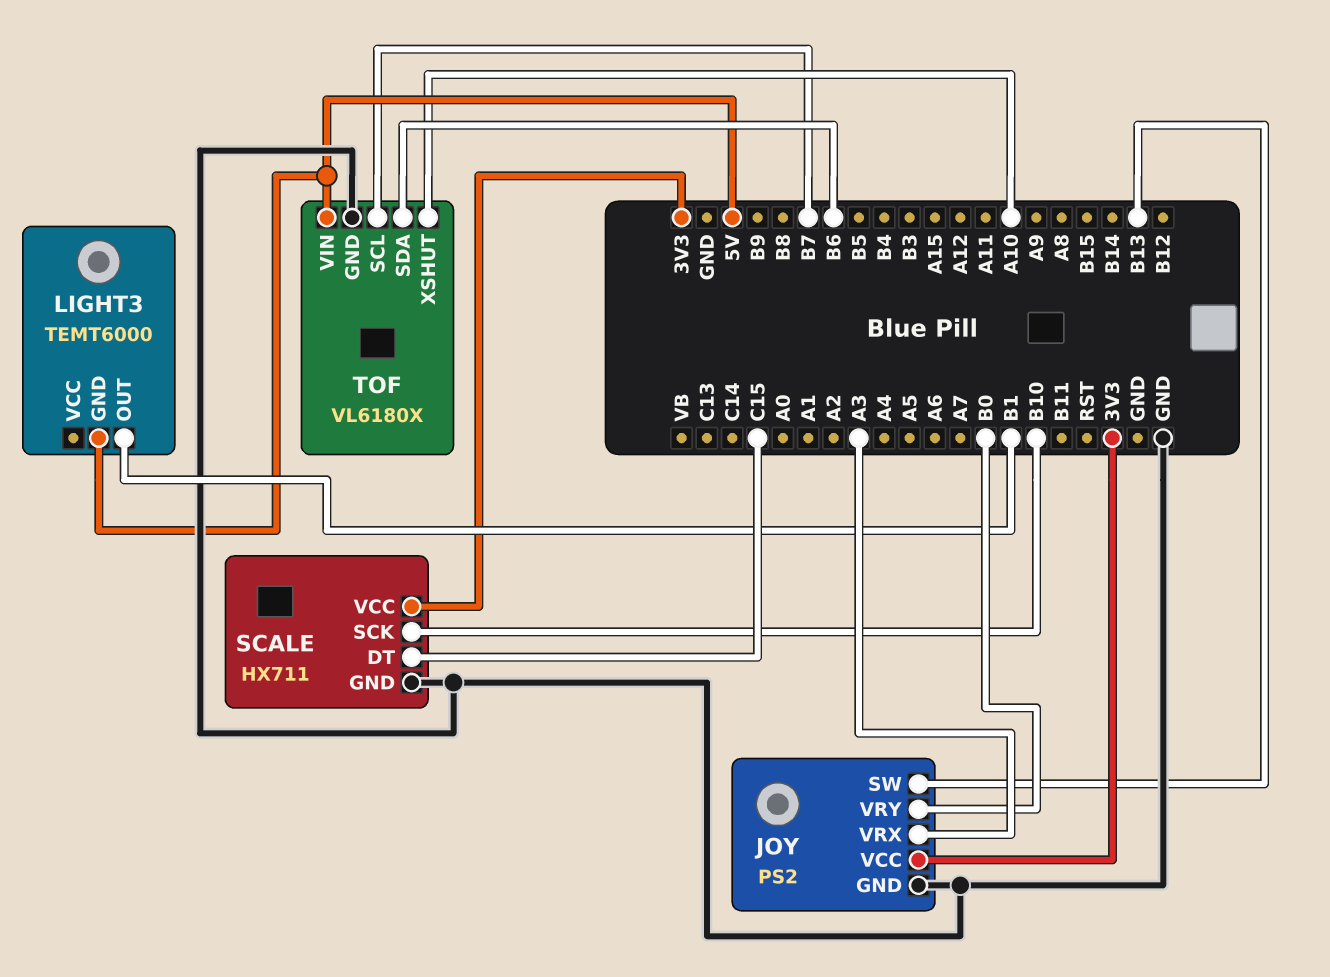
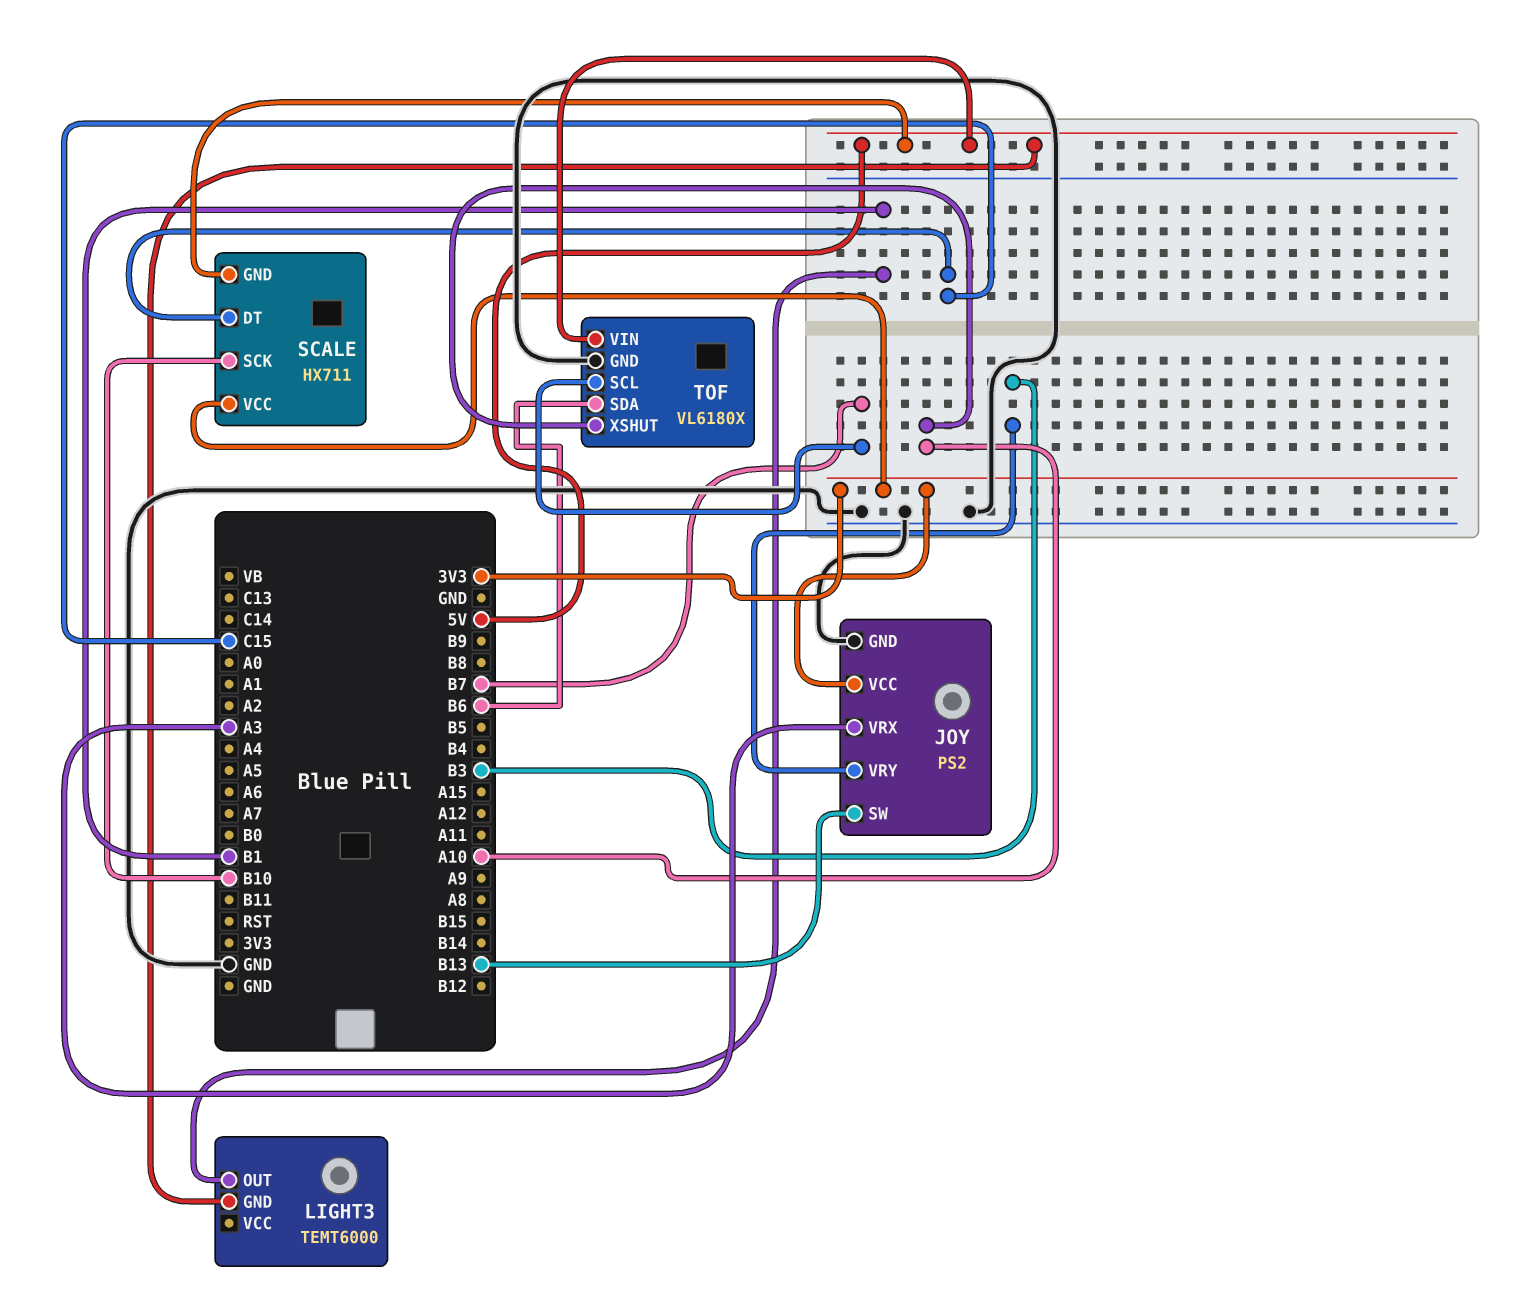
JOY pin VRY: B0 -> B3
SCALE pin GND: GND -> 5V

